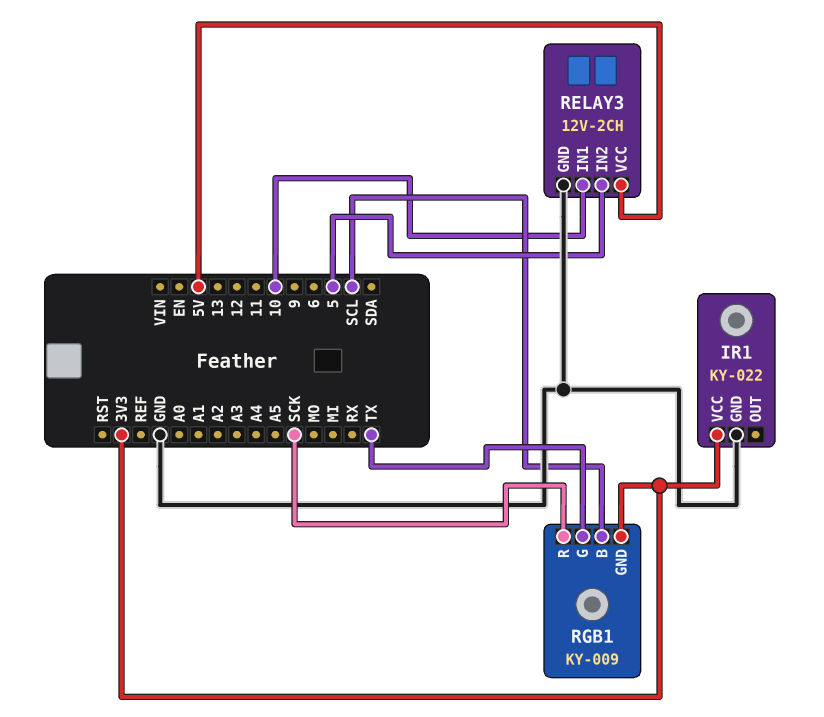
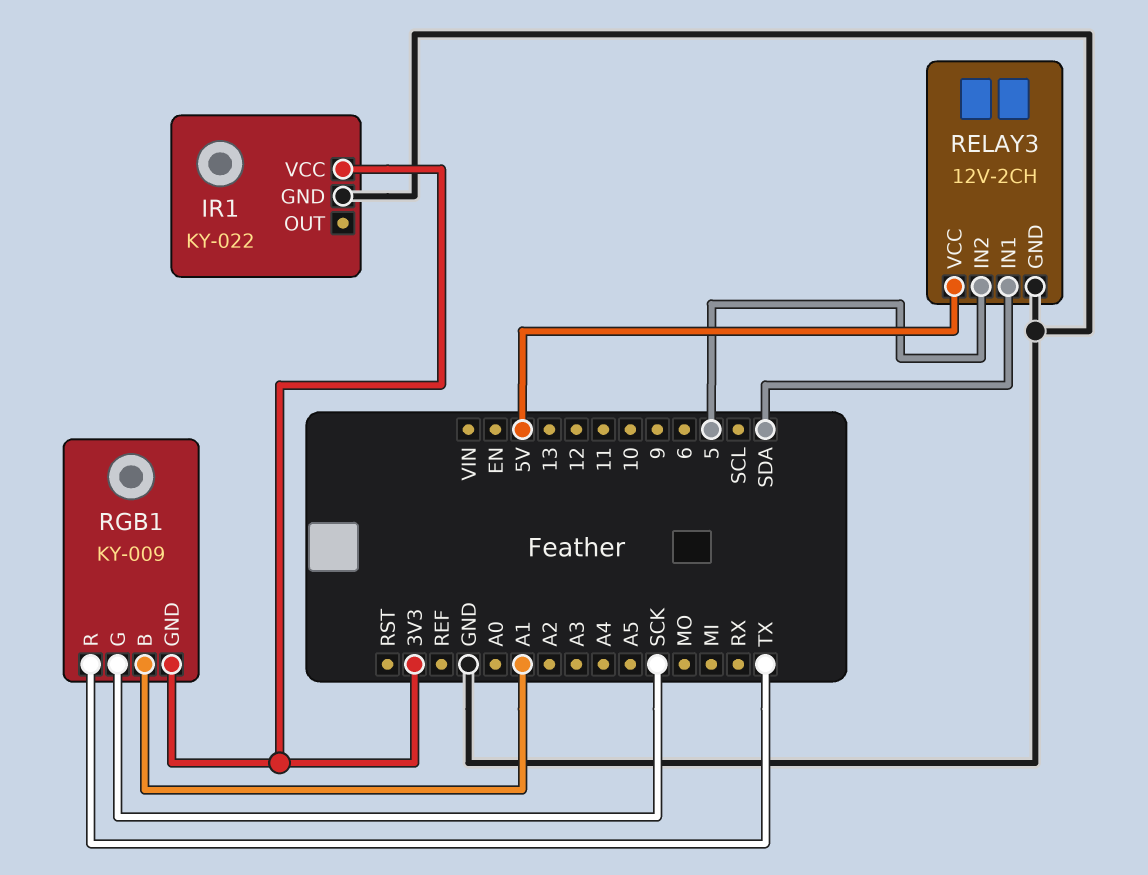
RELAY3 pin IN1: 10 -> SDA
RGB1 pin B: SCL -> A1
RGB1 pin G: TX -> SCK
RGB1 pin R: SCK -> TX

